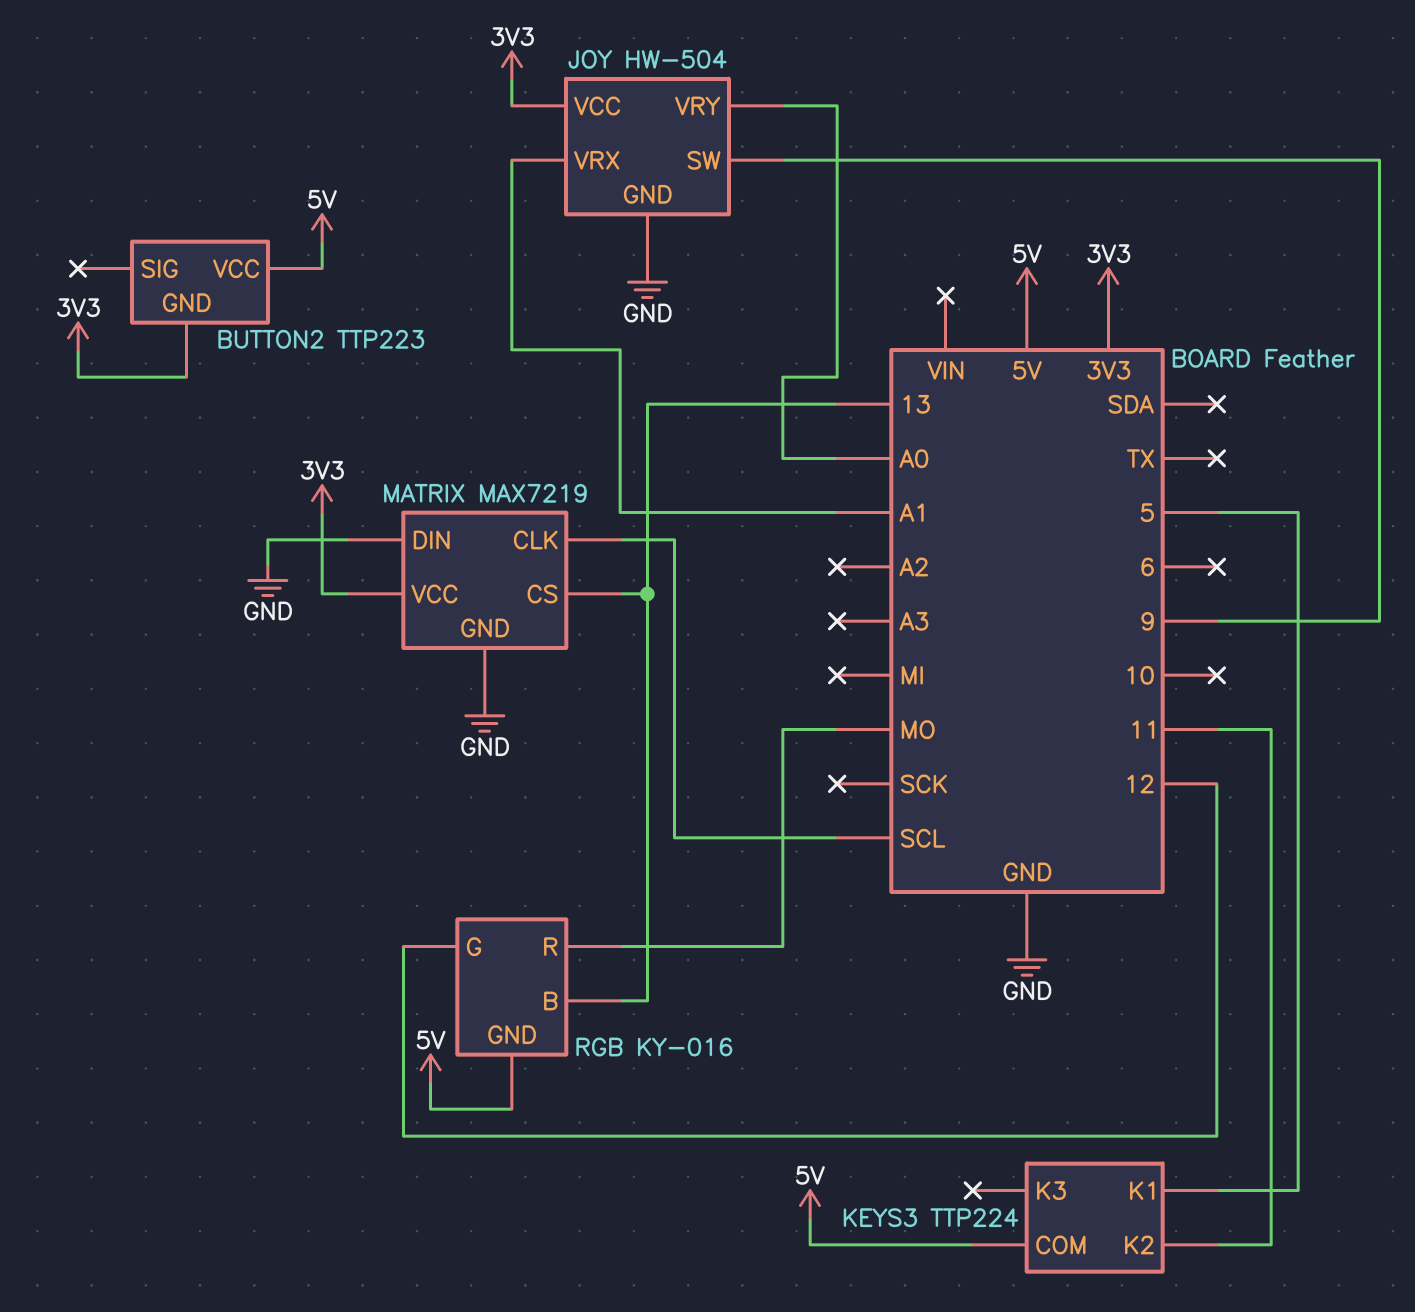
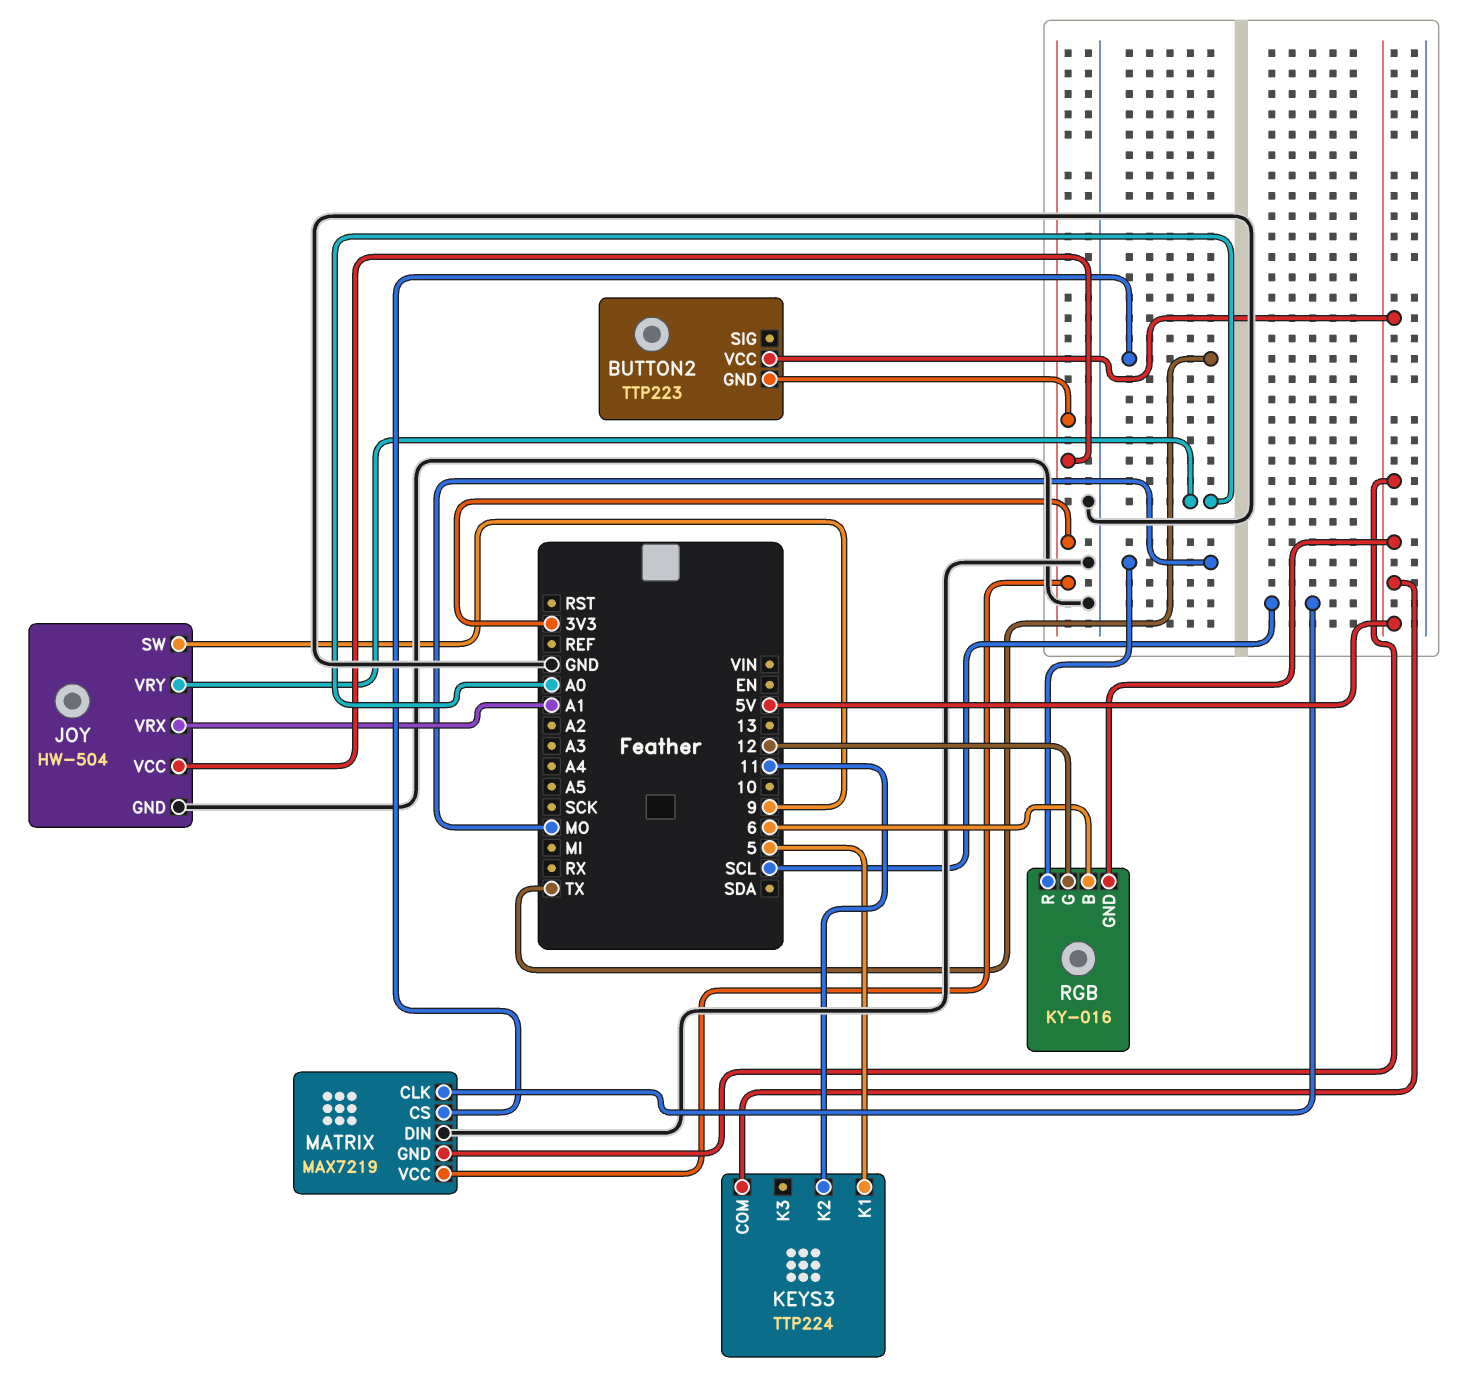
MATRIX pin CS: 13 -> TX
MATRIX pin GND: GND -> 5V
RGB pin B: 13 -> 6

